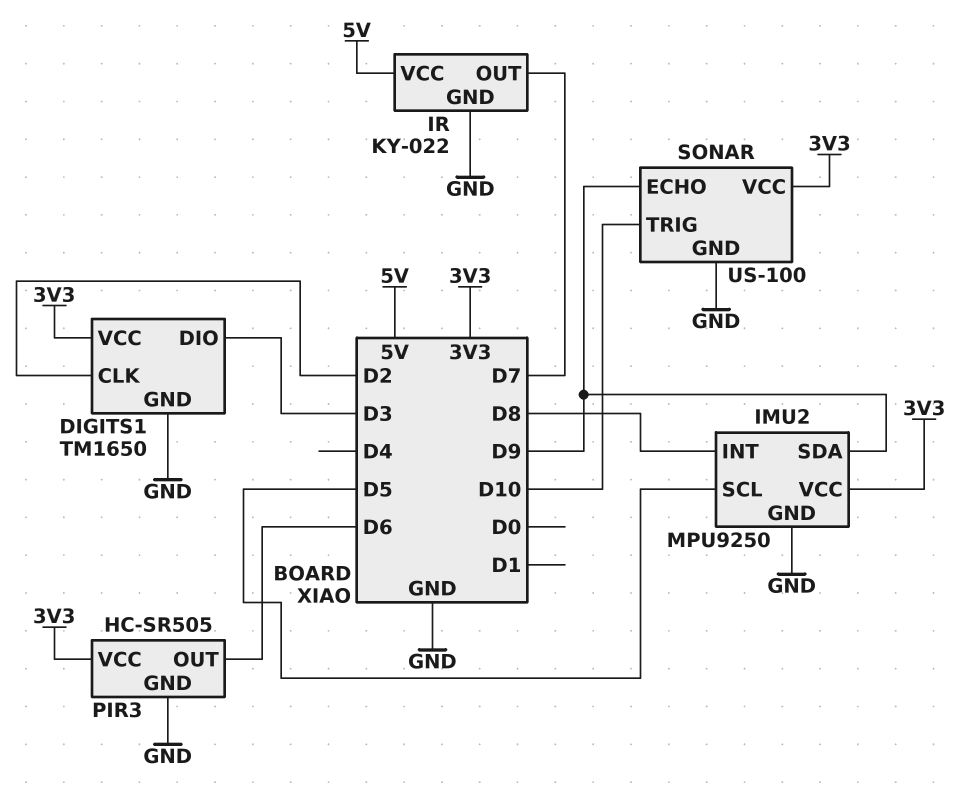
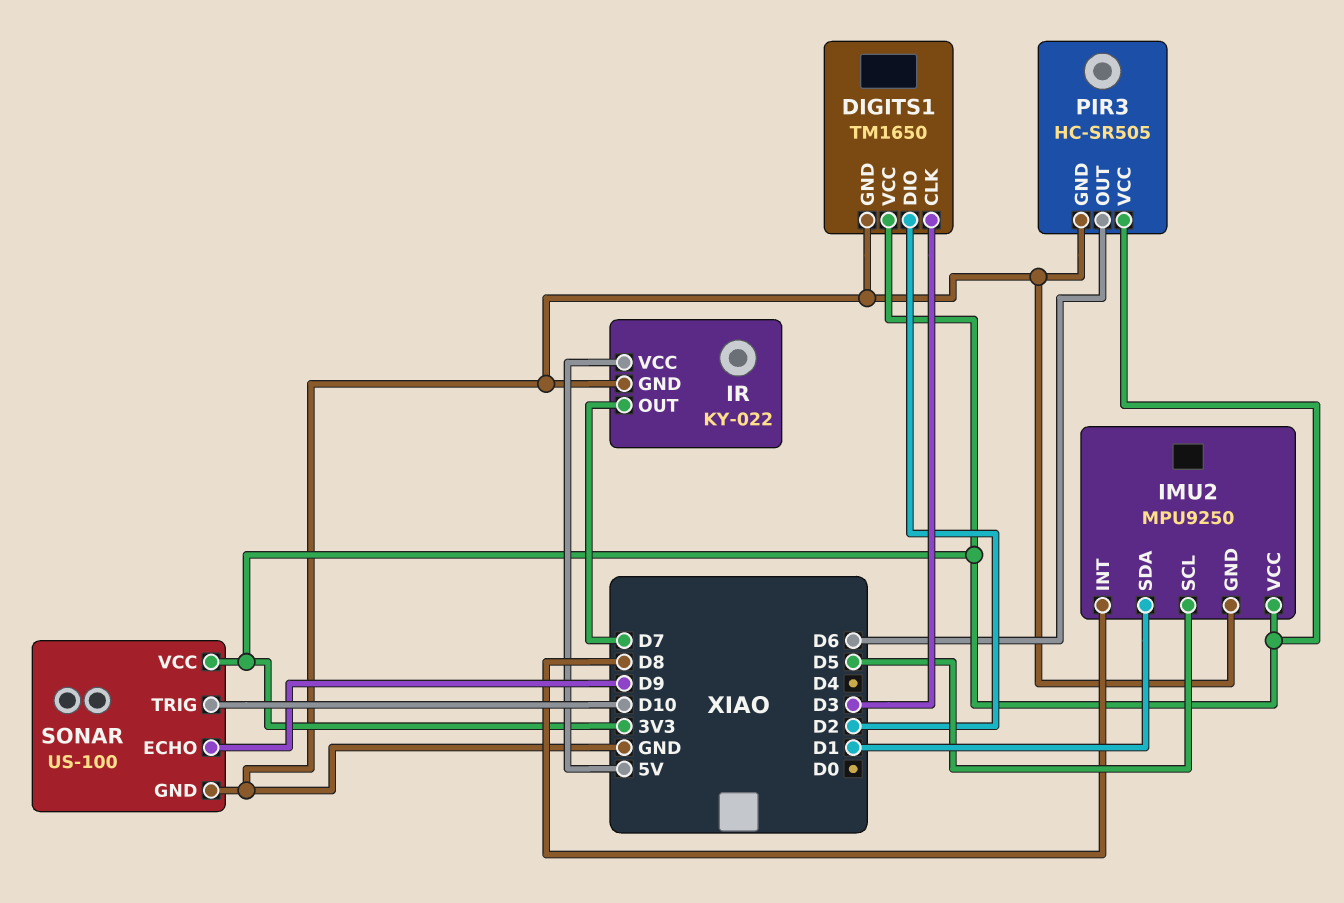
DIGITS1 pin CLK: D2 -> D3
DIGITS1 pin DIO: D3 -> D2
IMU2 pin SDA: D9 -> D1

